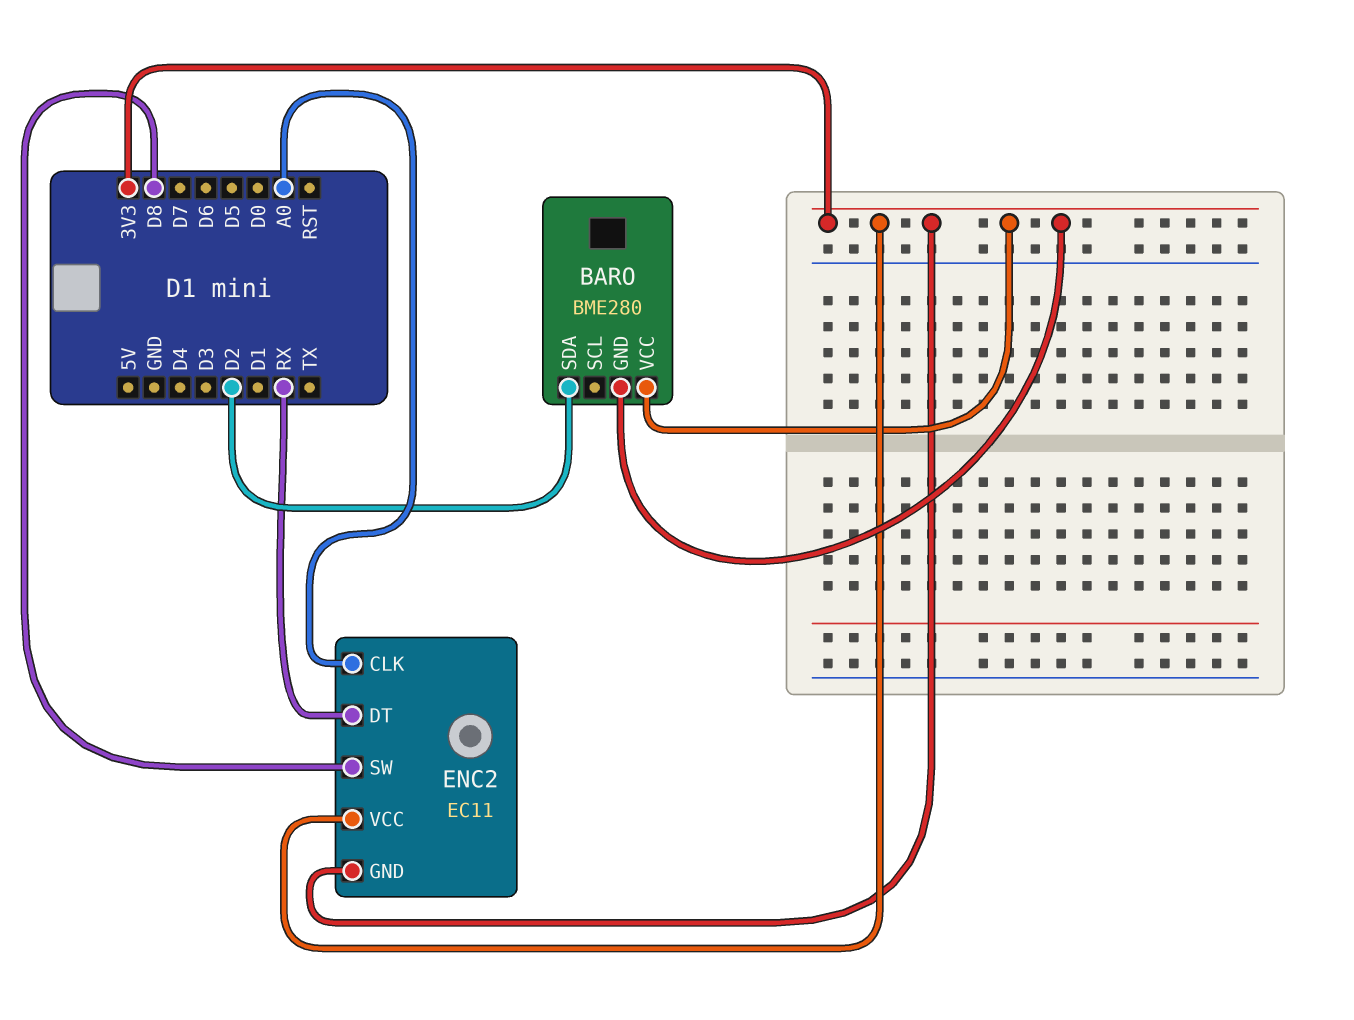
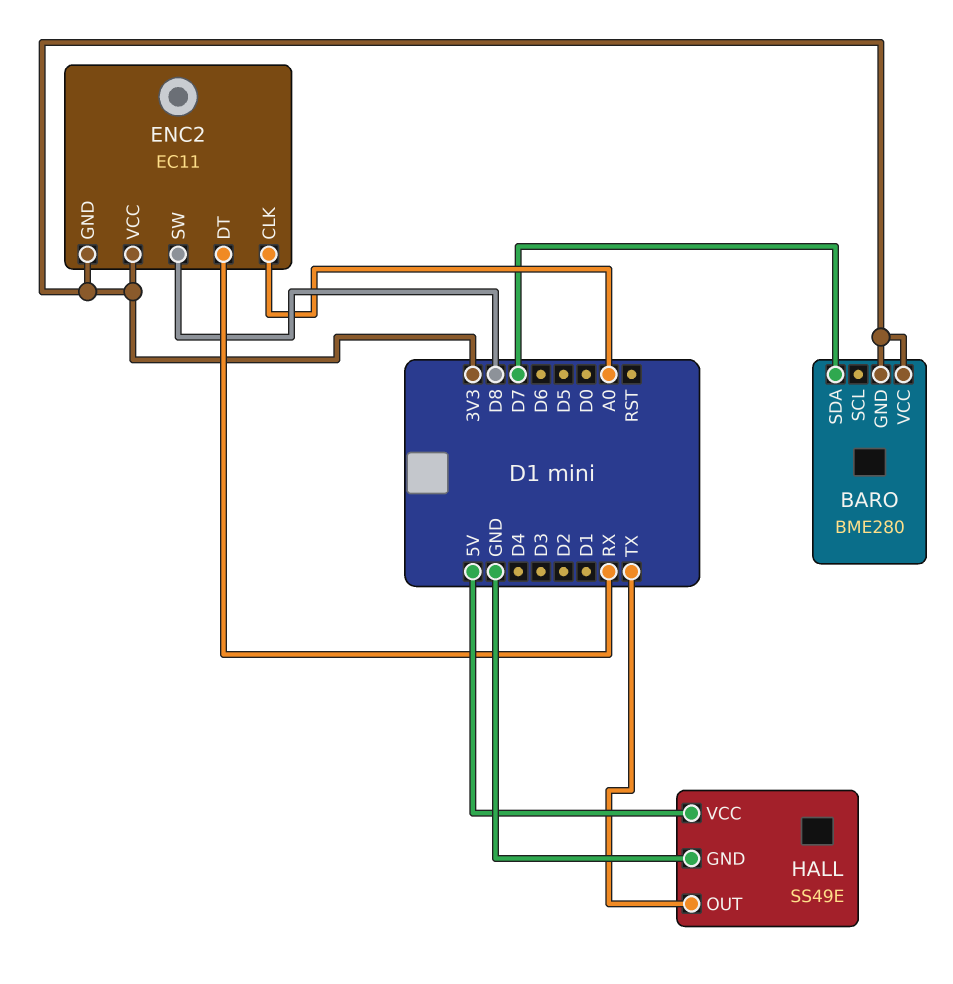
BARO pin SDA: D2 -> D7
HALL: none -> SS49E
HALL pin GND: none -> GND
HALL pin OUT: none -> TX
HALL pin VCC: none -> 5V

